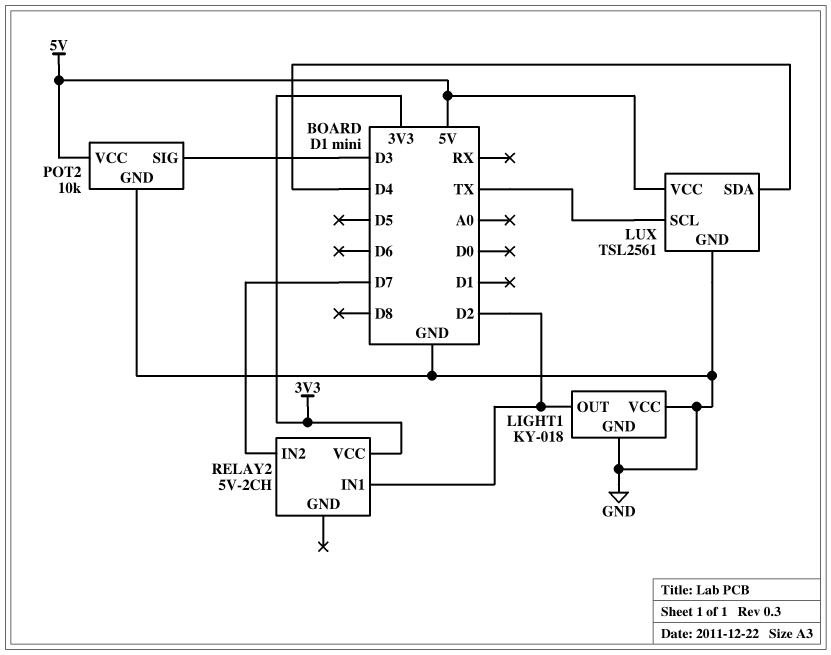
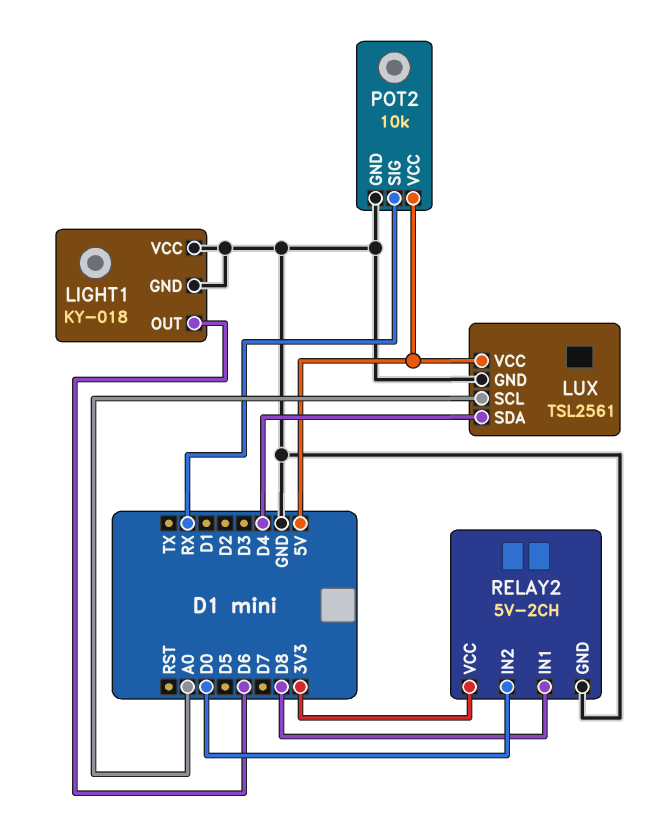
LIGHT1 pin OUT: D2 -> D6
LUX pin SCL: TX -> A0
POT2 pin SIG: D3 -> RX
RELAY2 pin GND: none -> GND
RELAY2 pin IN1: D2 -> D8
RELAY2 pin IN2: D7 -> D0

